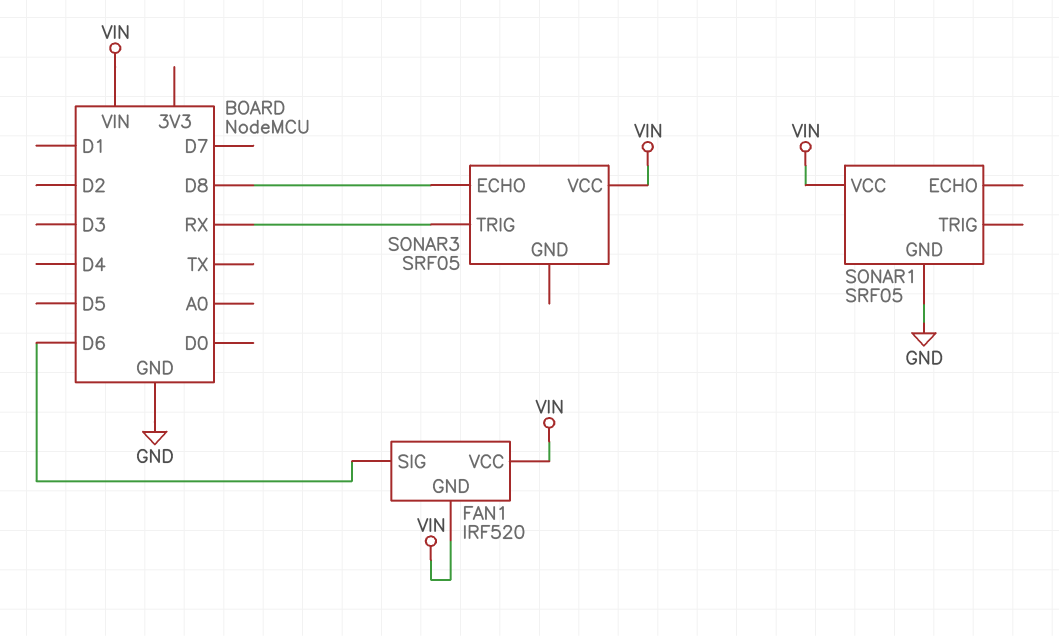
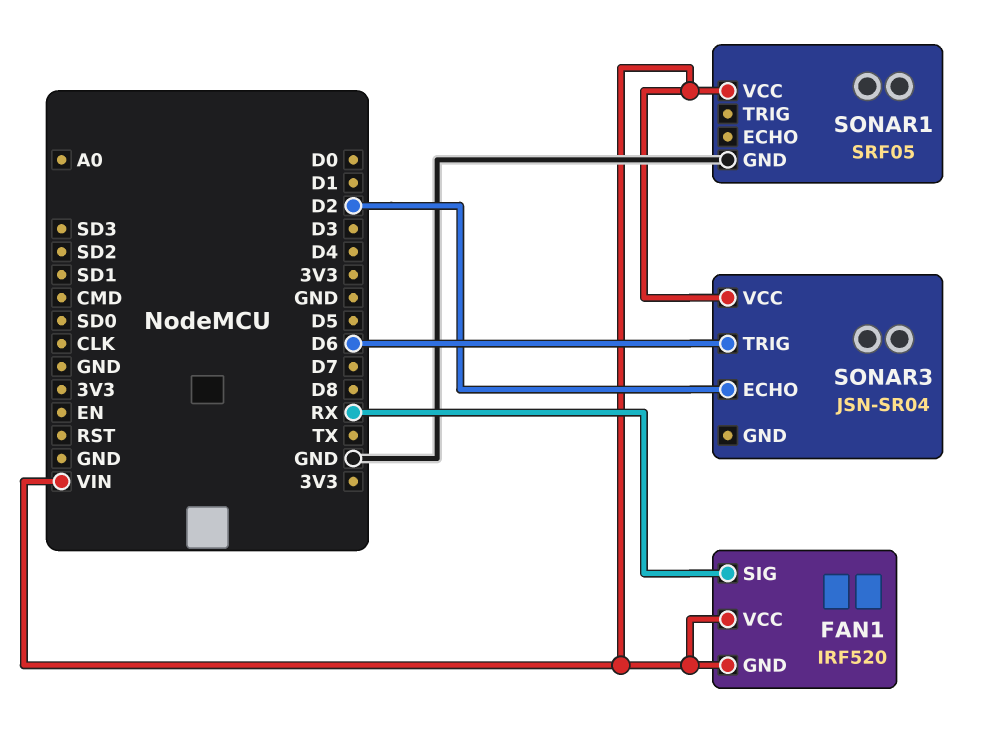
FAN1 pin SIG: D6 -> RX
SONAR3: SRF05 -> JSN-SR04
SONAR3 pin ECHO: D8 -> D2
SONAR3 pin TRIG: RX -> D6

